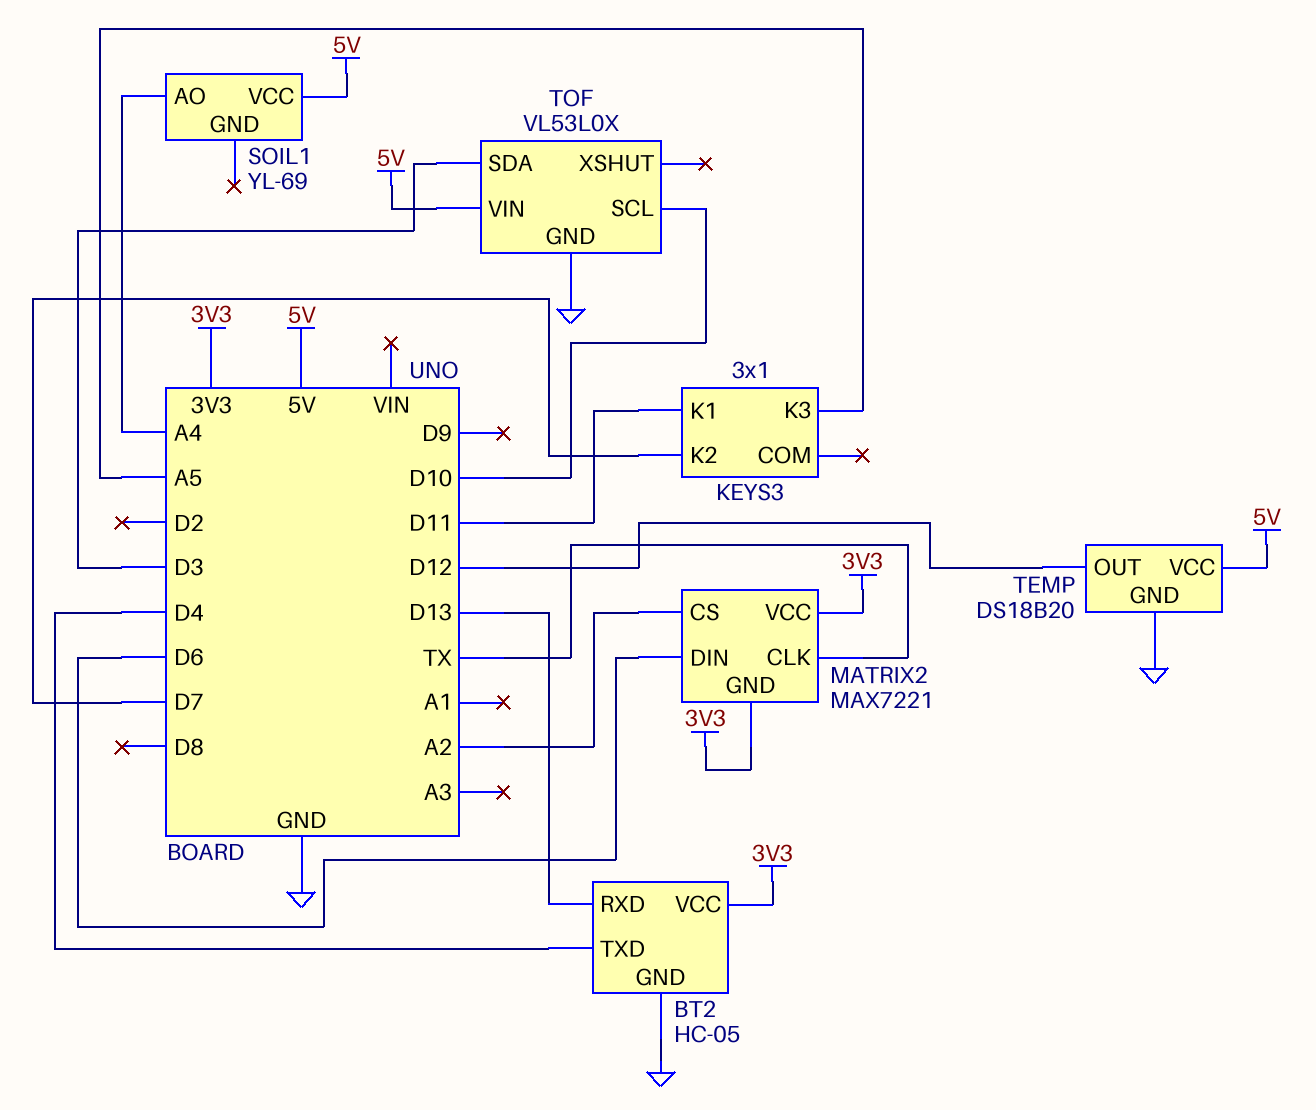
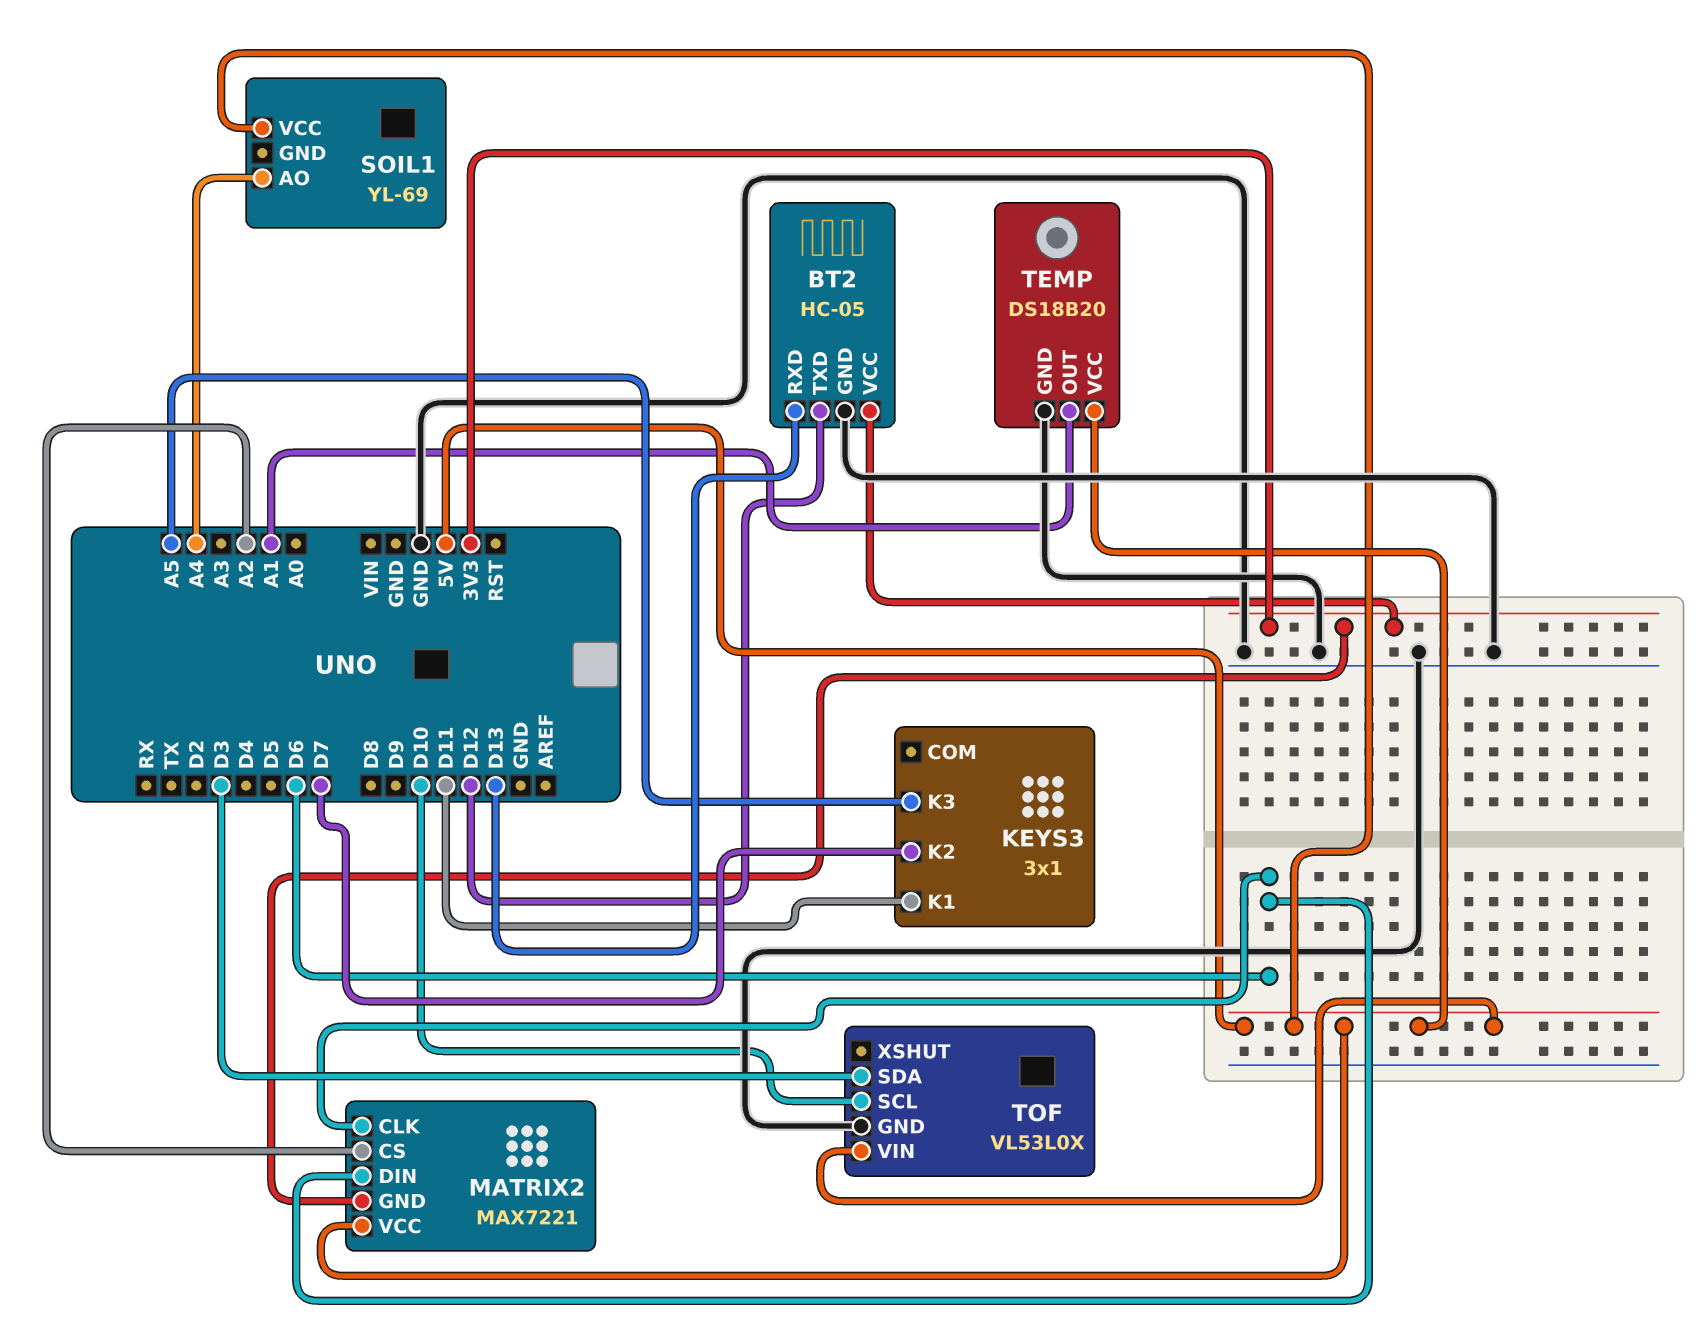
BT2 pin TXD: D4 -> D12
MATRIX2 pin CLK: TX -> D6
MATRIX2 pin VCC: 3V3 -> 5V
TEMP pin OUT: D12 -> A1

